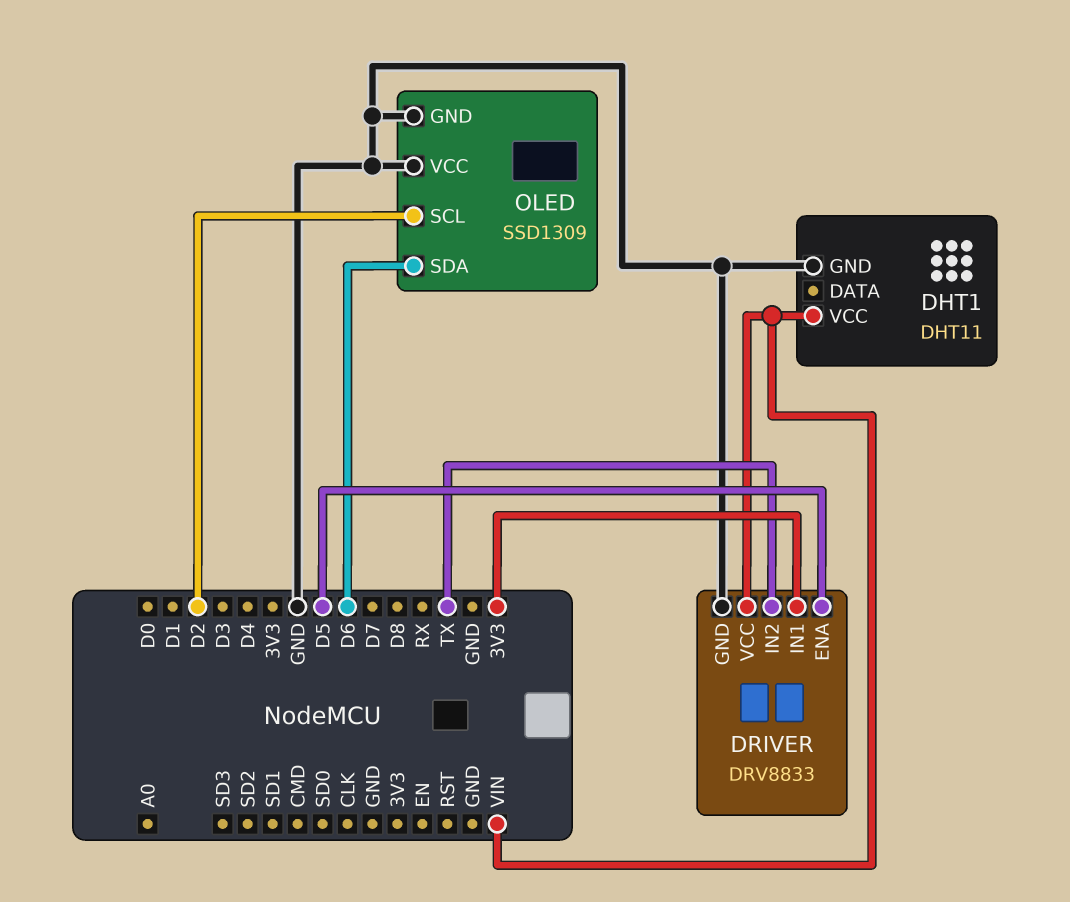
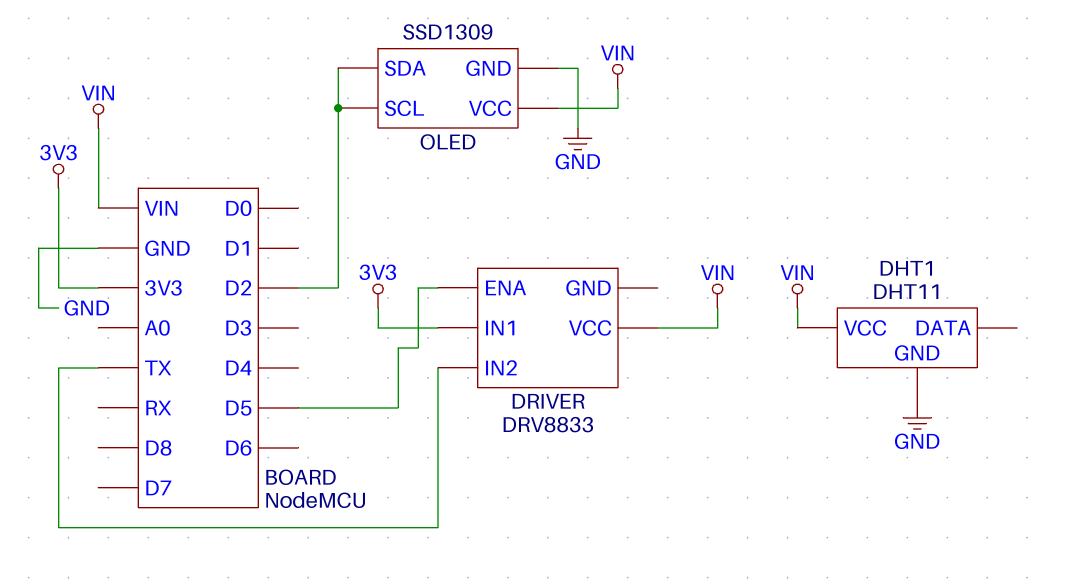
DRIVER pin GND: GND -> none
OLED pin SDA: D6 -> D2
OLED pin VCC: GND -> VIN

